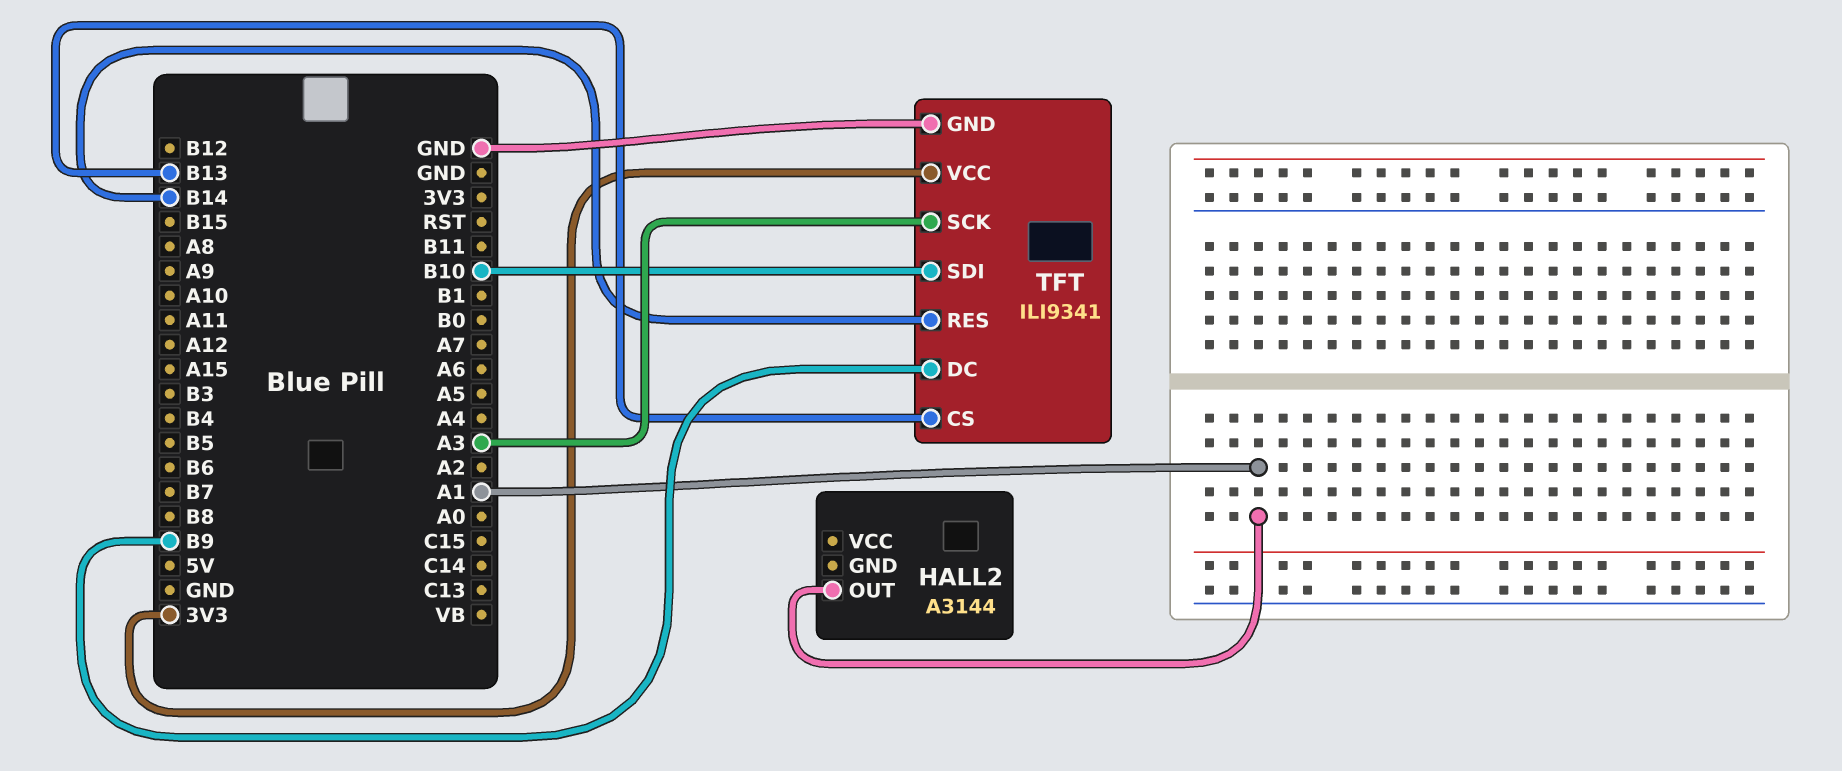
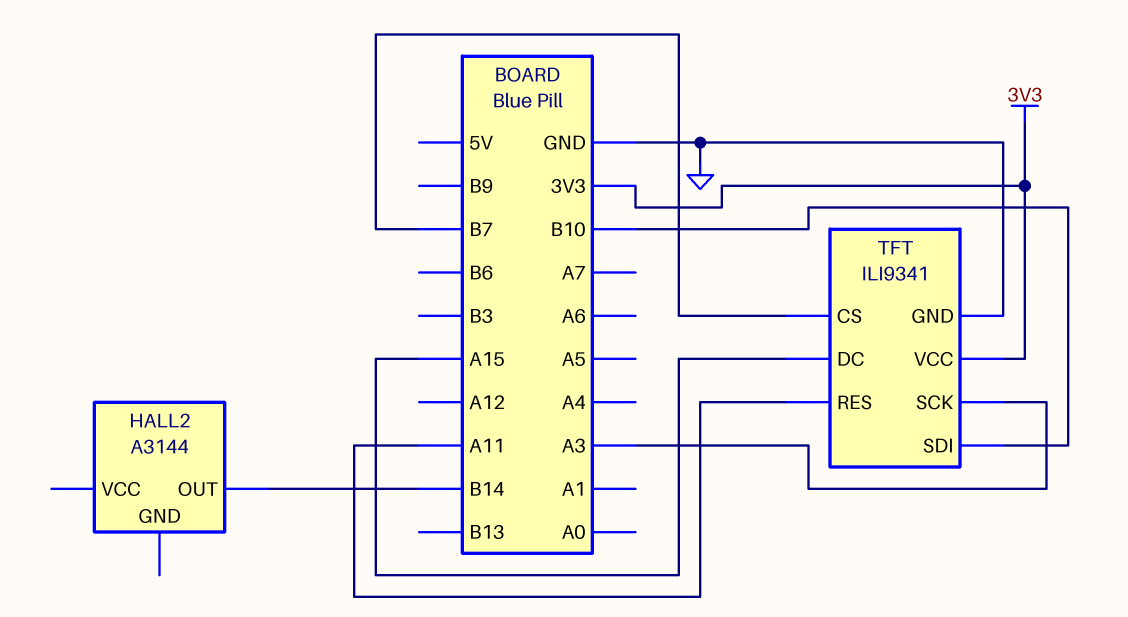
HALL2 pin OUT: A1 -> B14
TFT pin CS: B13 -> B7
TFT pin DC: B9 -> A15
TFT pin RES: B14 -> A11

